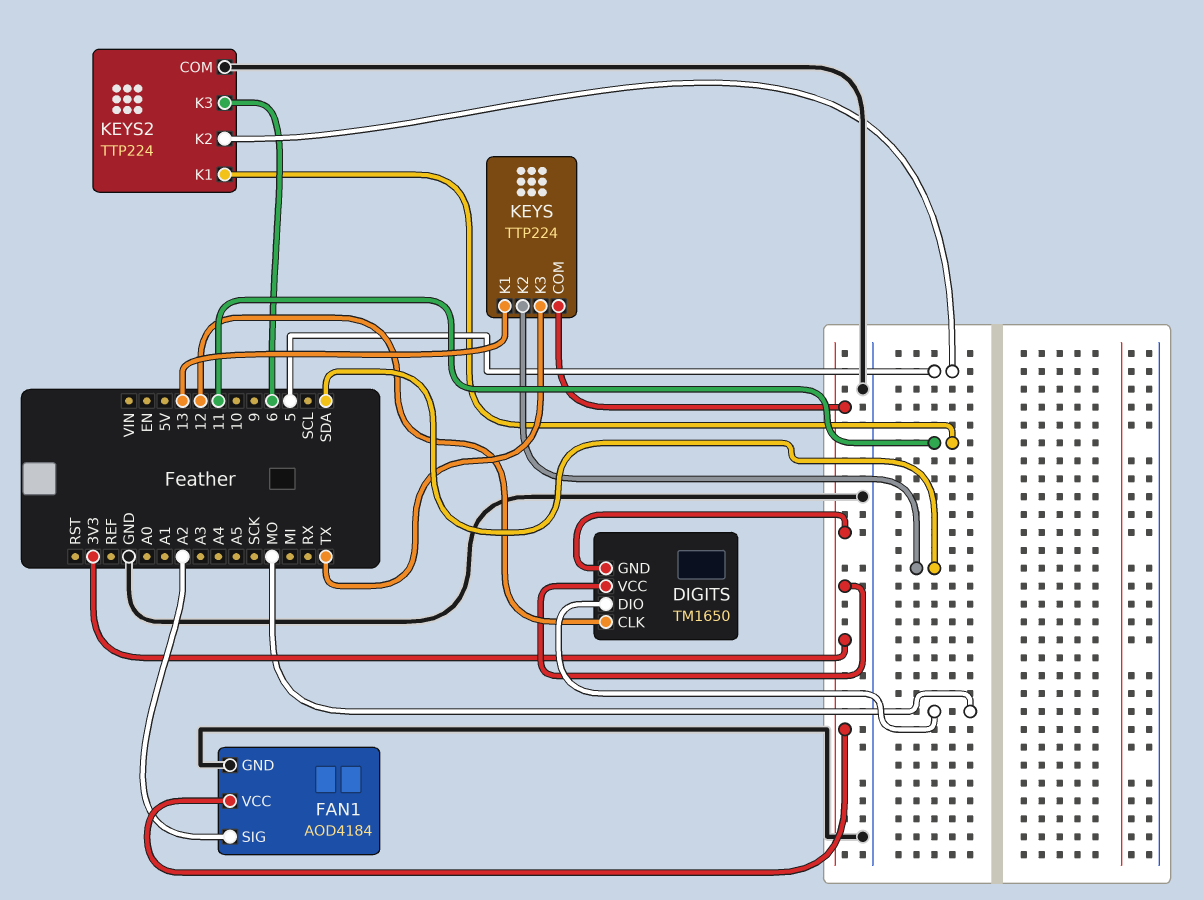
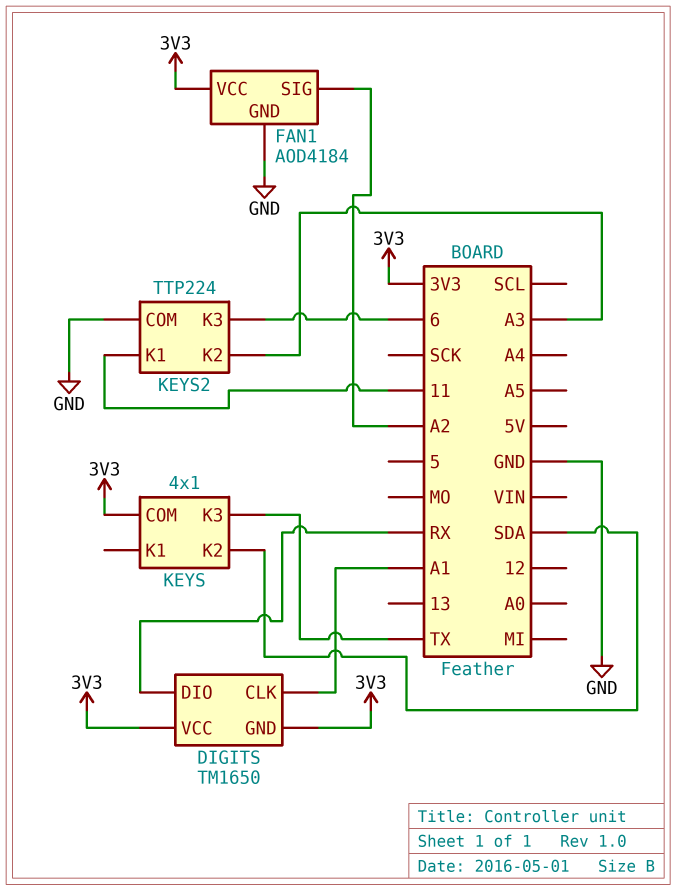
DIGITS pin CLK: 12 -> A1
DIGITS pin DIO: MO -> RX
KEYS: TTP224 -> 4x1
KEYS pin K1: 13 -> none
KEYS2 pin K2: 5 -> A3

